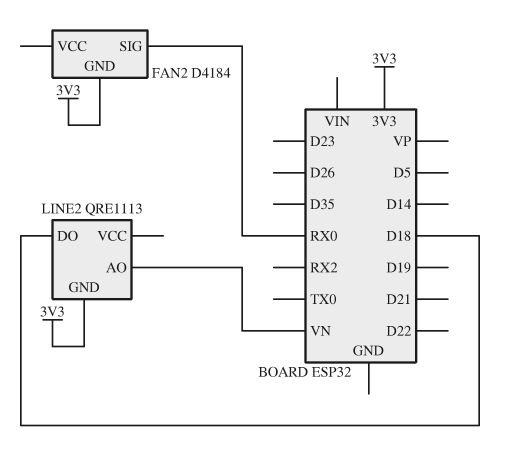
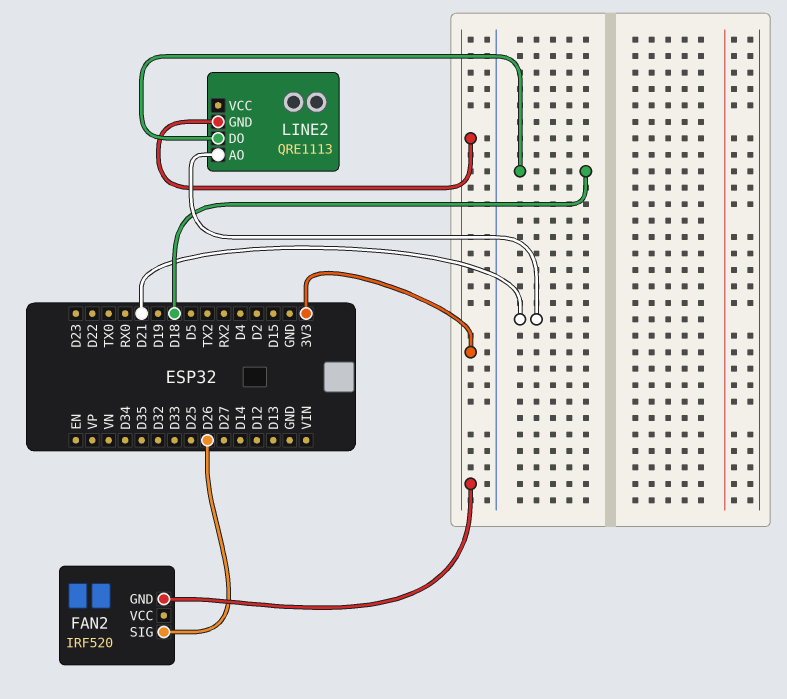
FAN2: D4184 -> IRF520
FAN2 pin SIG: RX0 -> D26
LINE2 pin AO: VN -> D21

